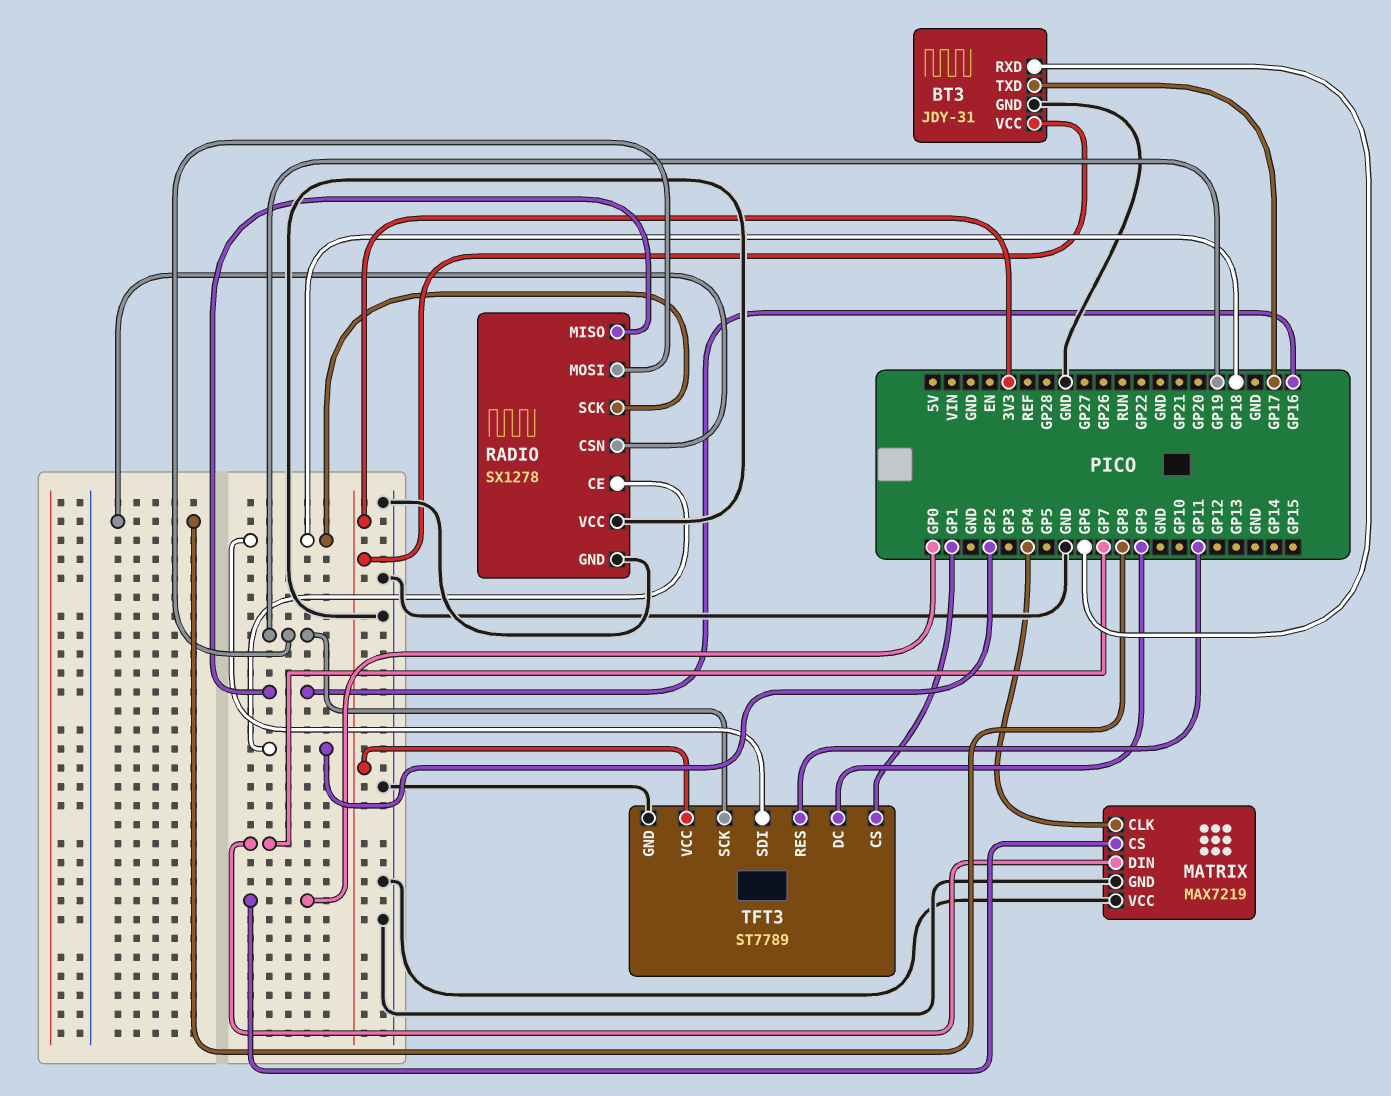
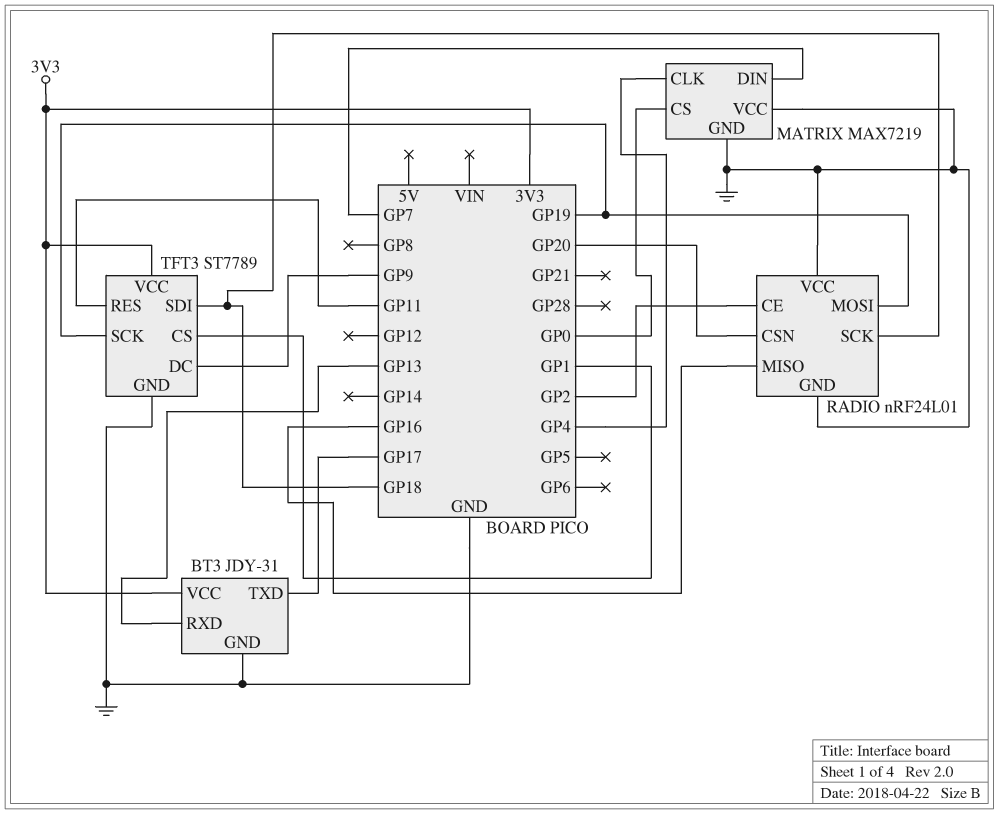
BT3 pin RXD: GP6 -> GP13
RADIO: SX1278 -> nRF24L01
RADIO pin CSN: GP8 -> GP20

